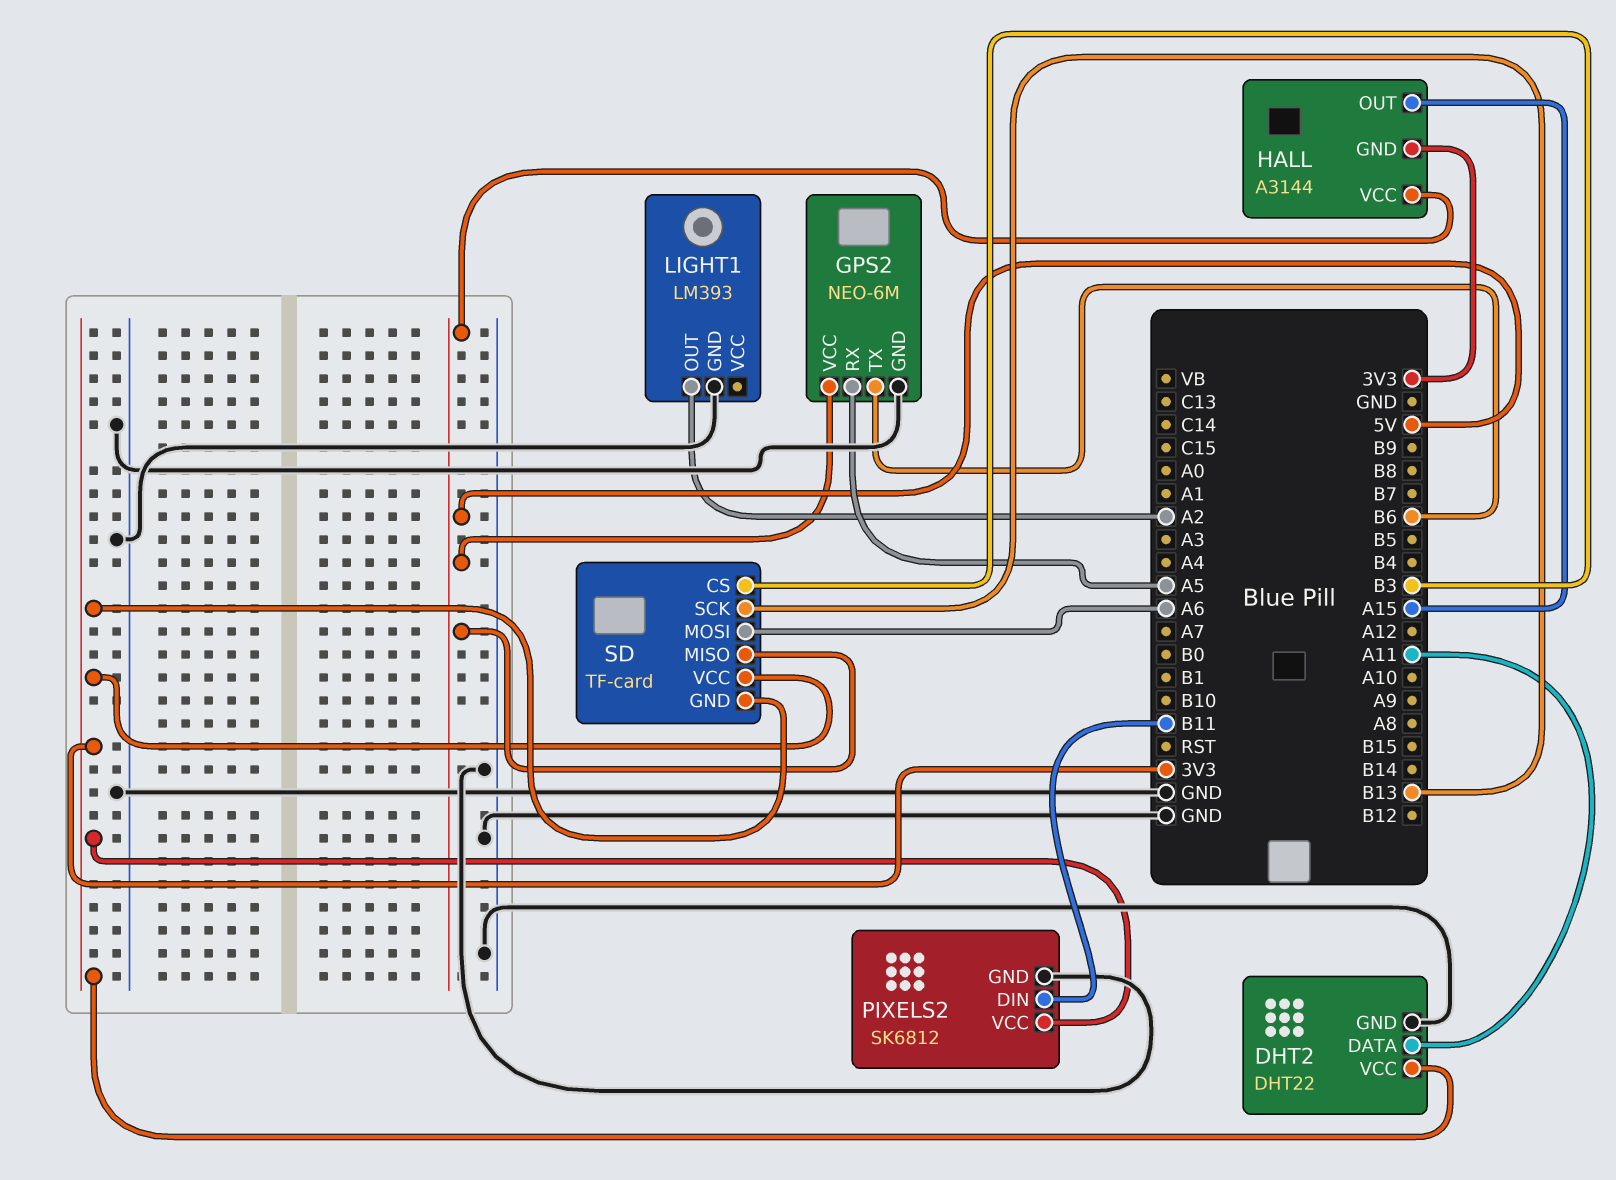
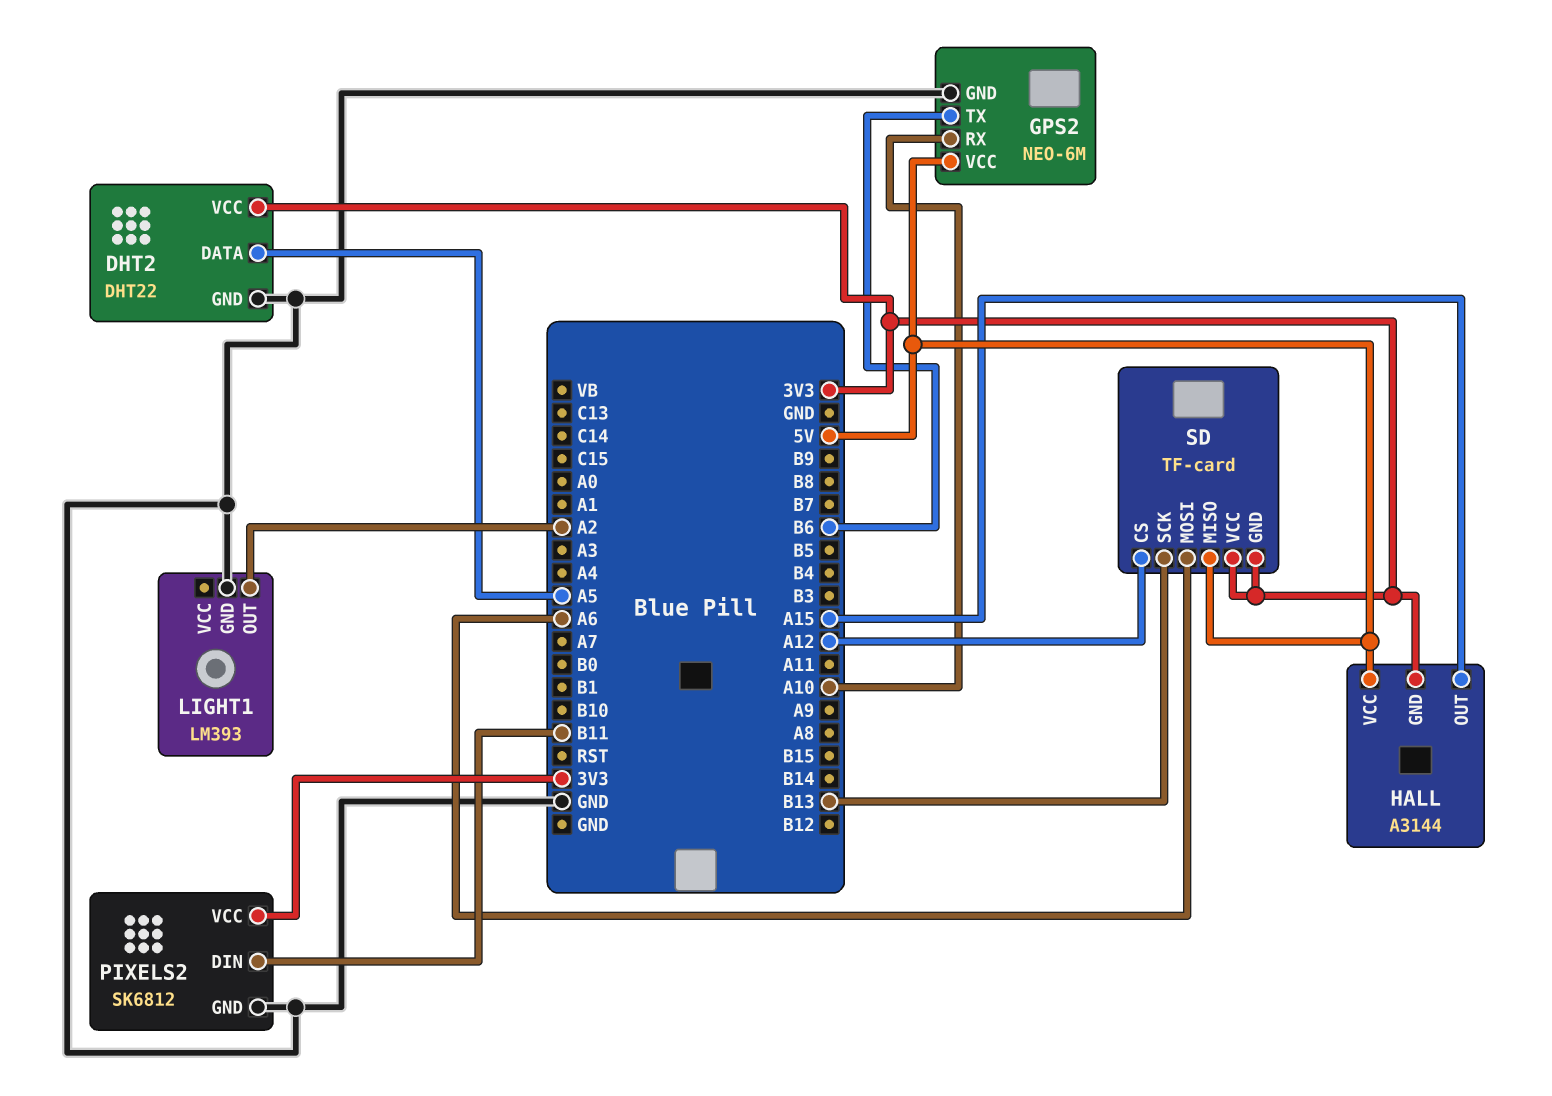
DHT2 pin DATA: A11 -> A5
GPS2 pin RX: A5 -> A10
SD pin CS: B3 -> A12

